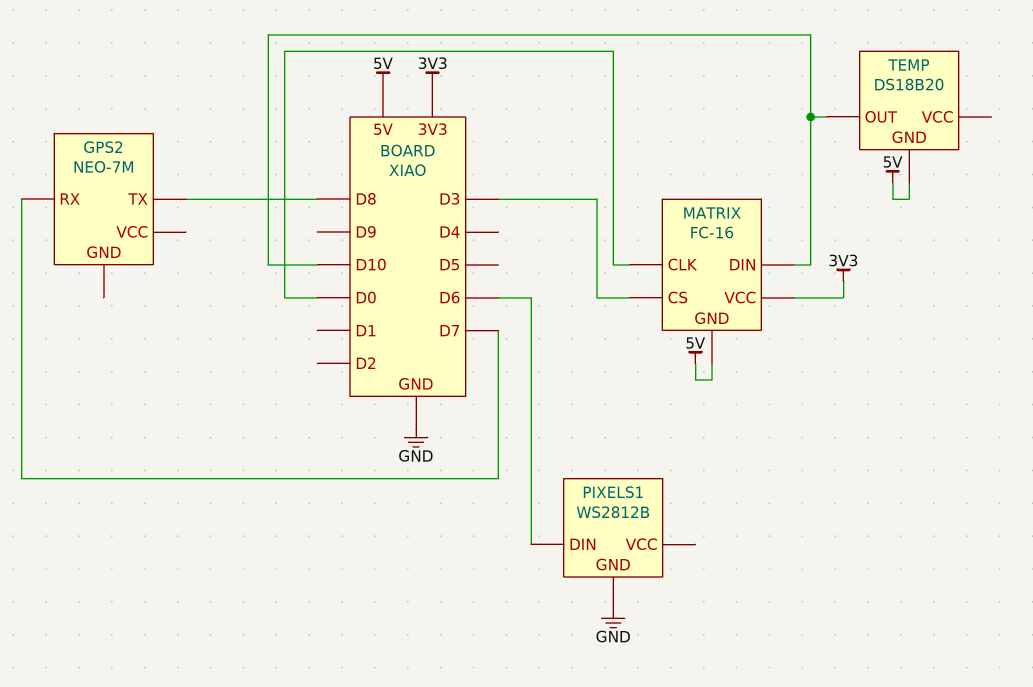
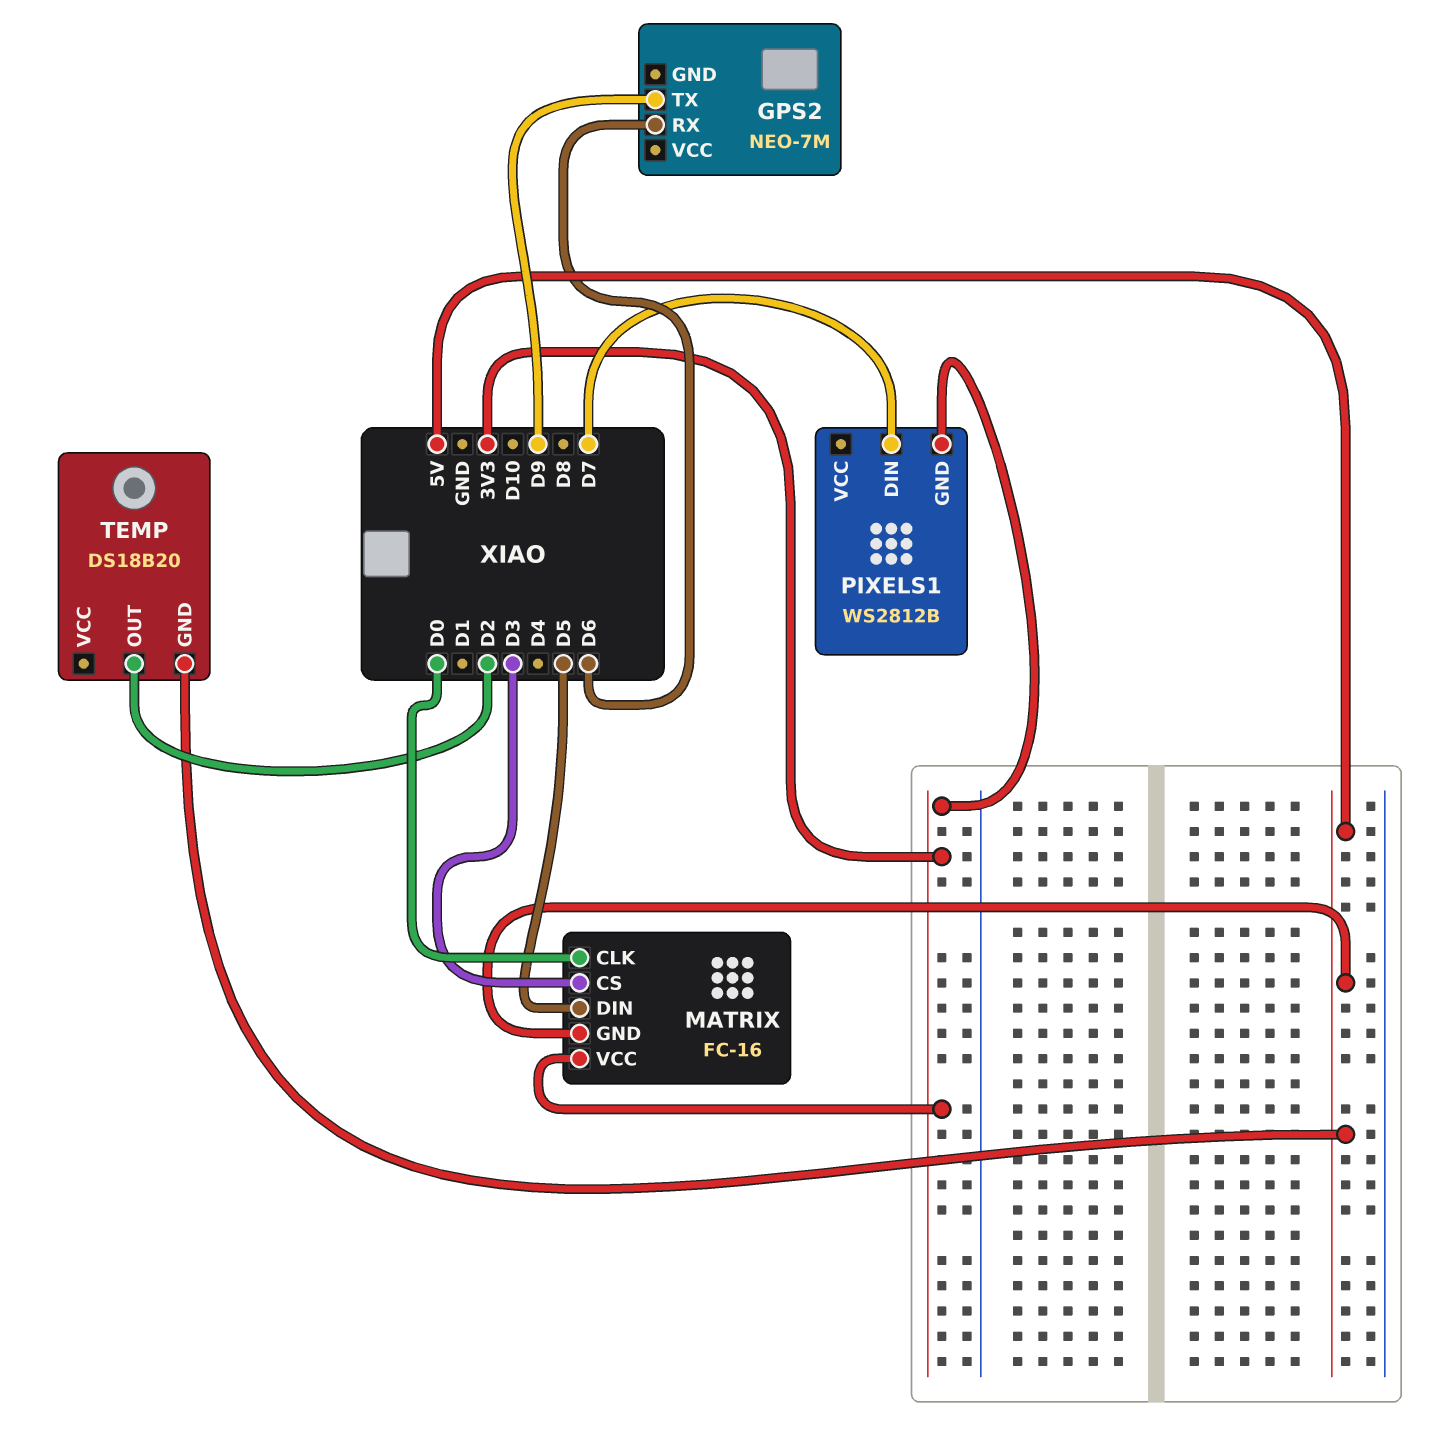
GPS2 pin RX: D7 -> D6
GPS2 pin TX: D8 -> D9
MATRIX pin DIN: D10 -> D5
PIXELS1 pin DIN: D6 -> D7
PIXELS1 pin GND: GND -> 3V3
TEMP pin OUT: D10 -> D2

